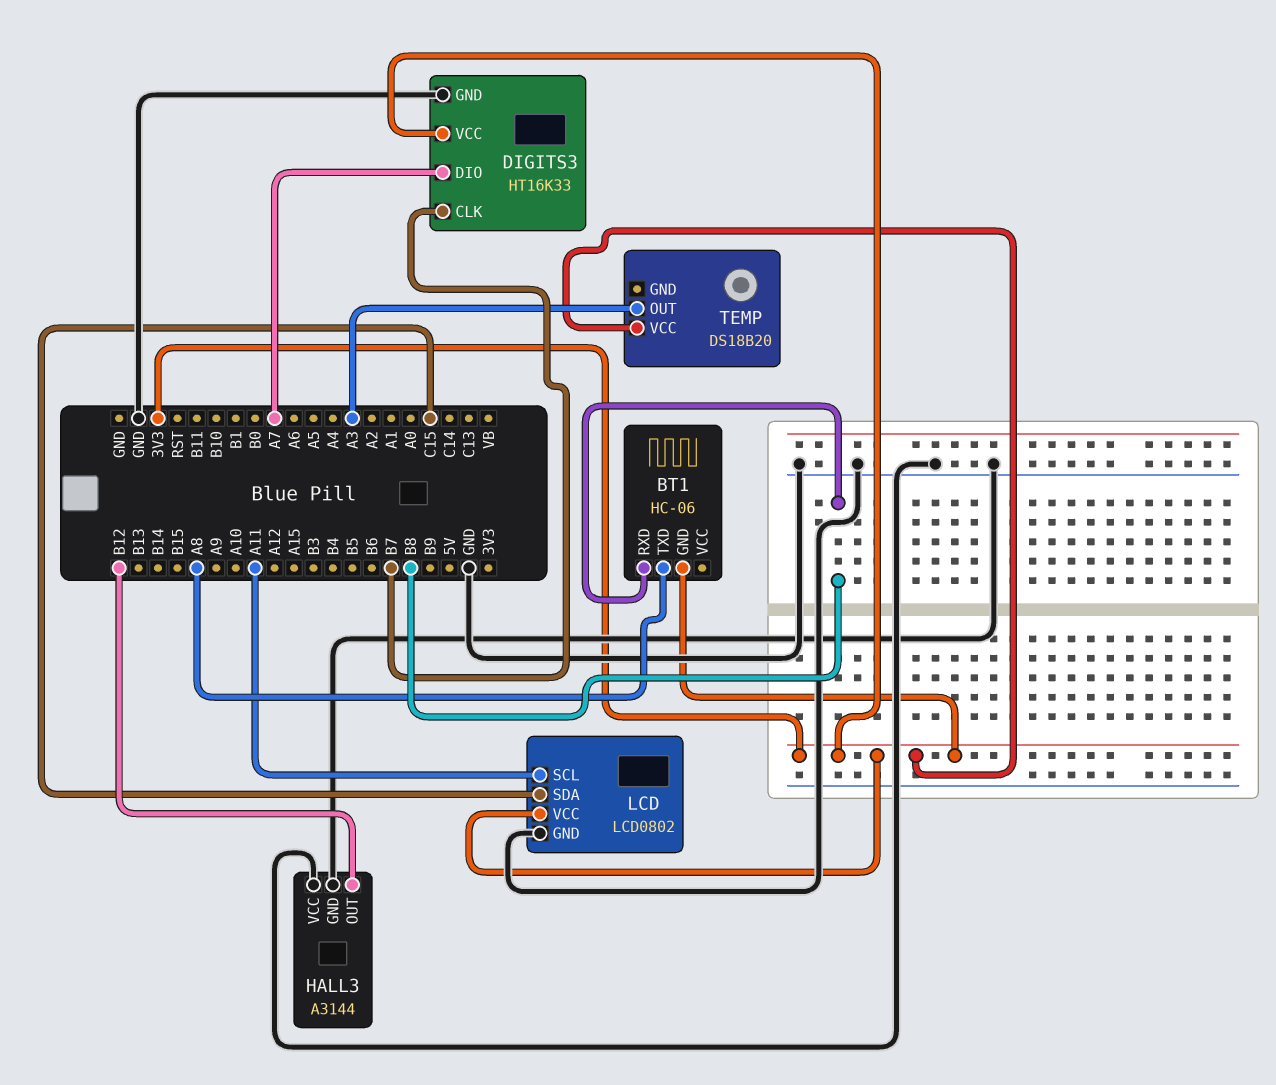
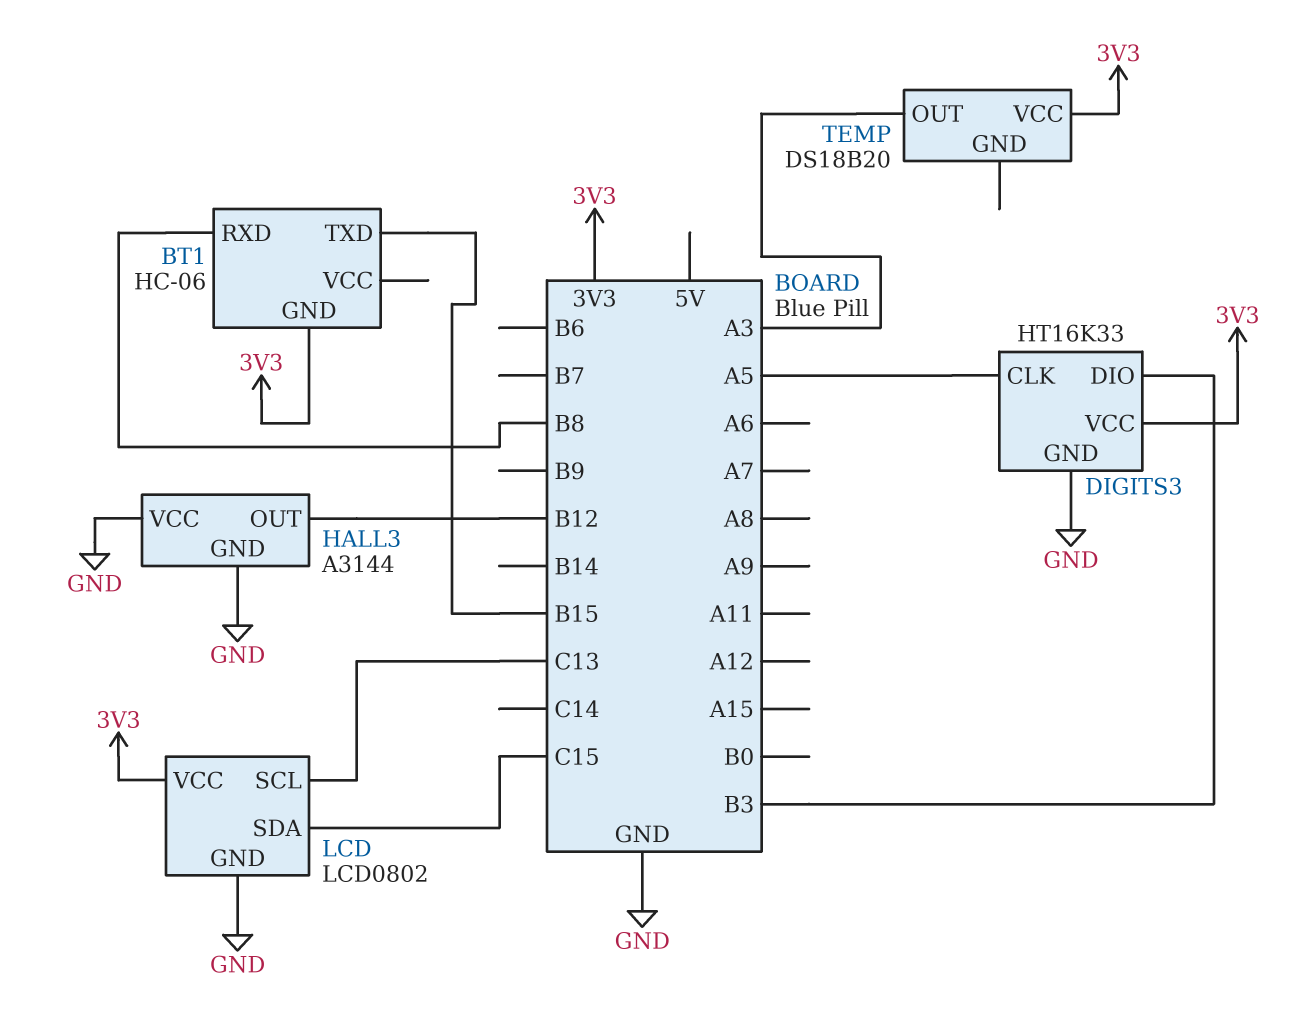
BT1 pin TXD: A8 -> B15
DIGITS3 pin CLK: B7 -> A5
DIGITS3 pin DIO: A7 -> B3
LCD pin SCL: A11 -> C13

